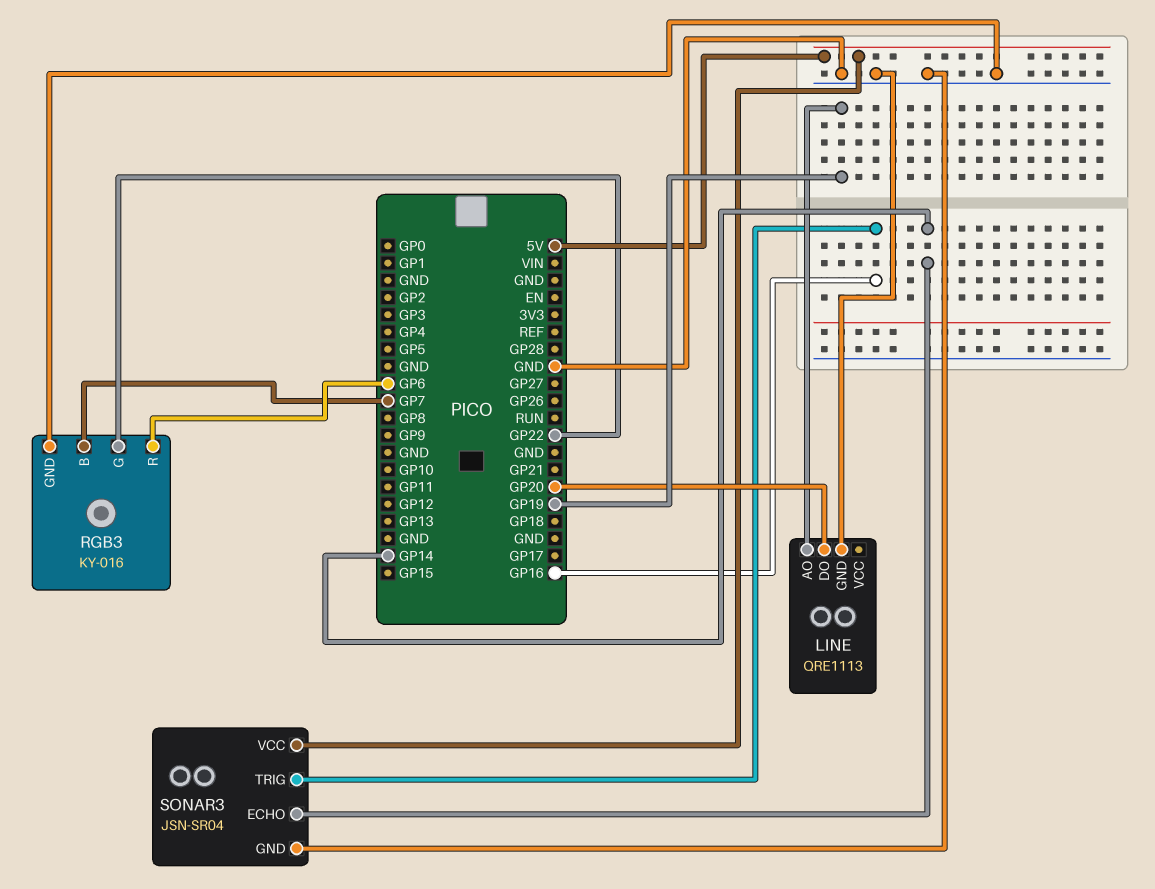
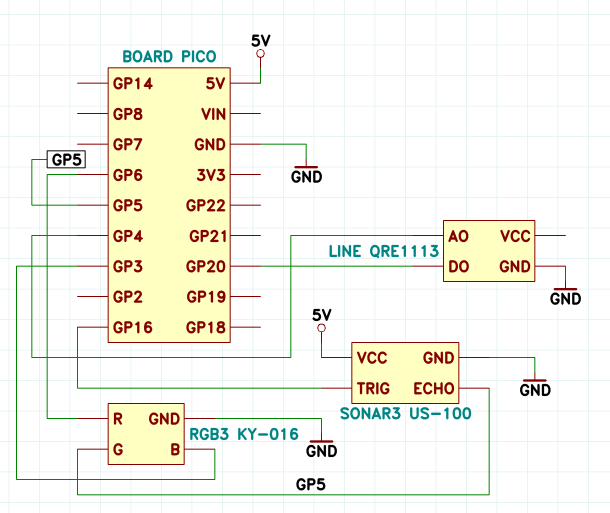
LINE pin AO: GP19 -> GP4
RGB3 pin B: GP7 -> GP3
RGB3 pin G: GP22 -> GP5
SONAR3: JSN-SR04 -> US-100
SONAR3 pin ECHO: GP14 -> GP5

